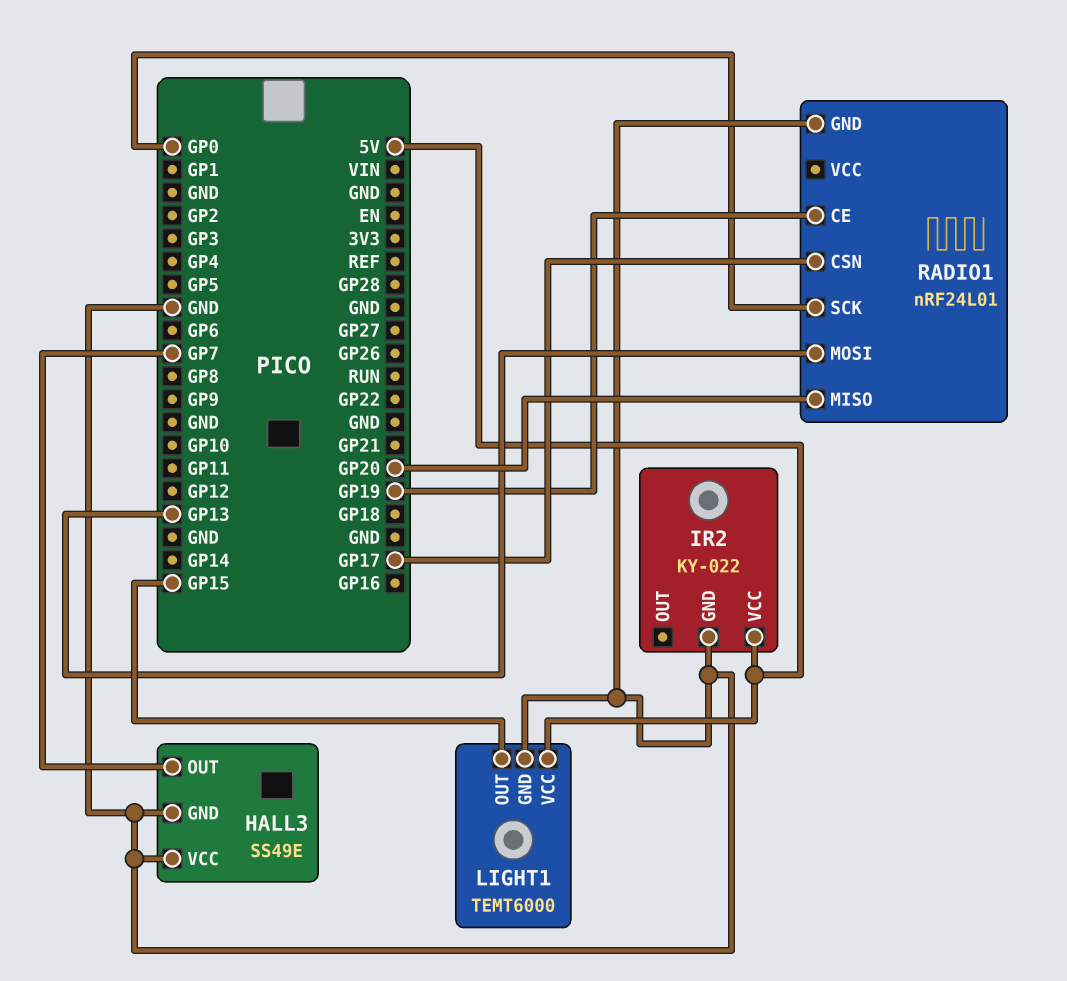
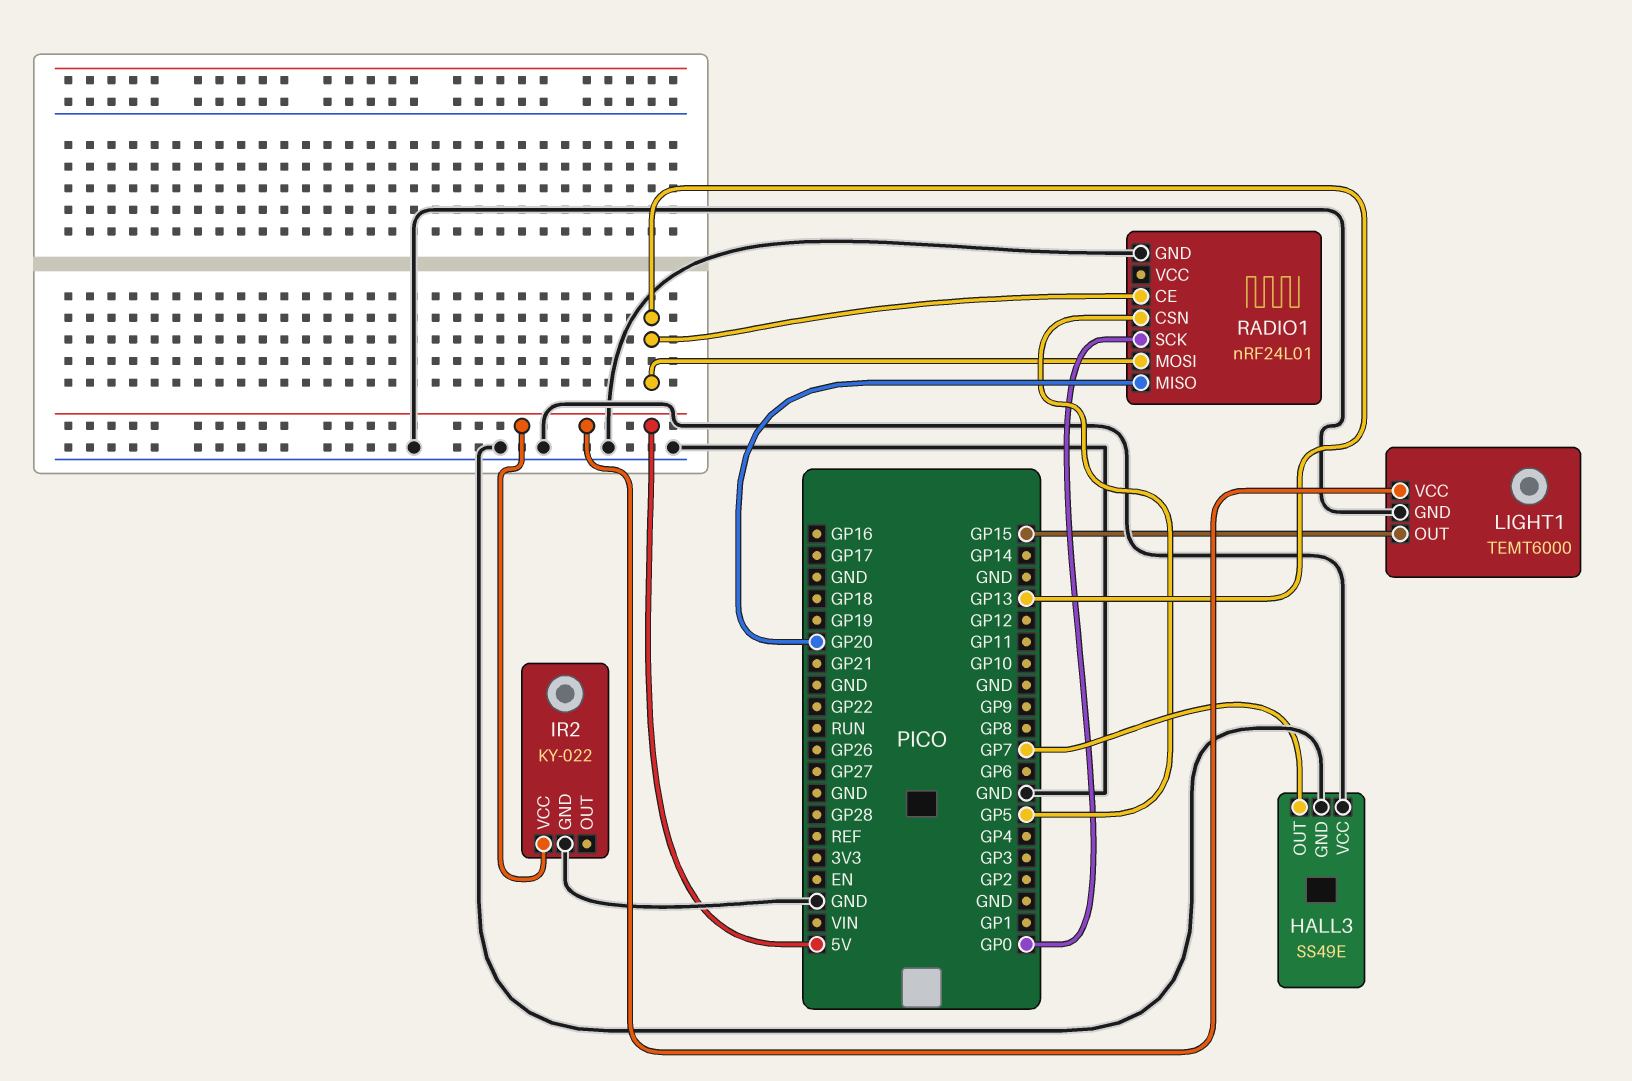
RADIO1 pin CE: GP19 -> GP13
RADIO1 pin CSN: GP17 -> GP5

